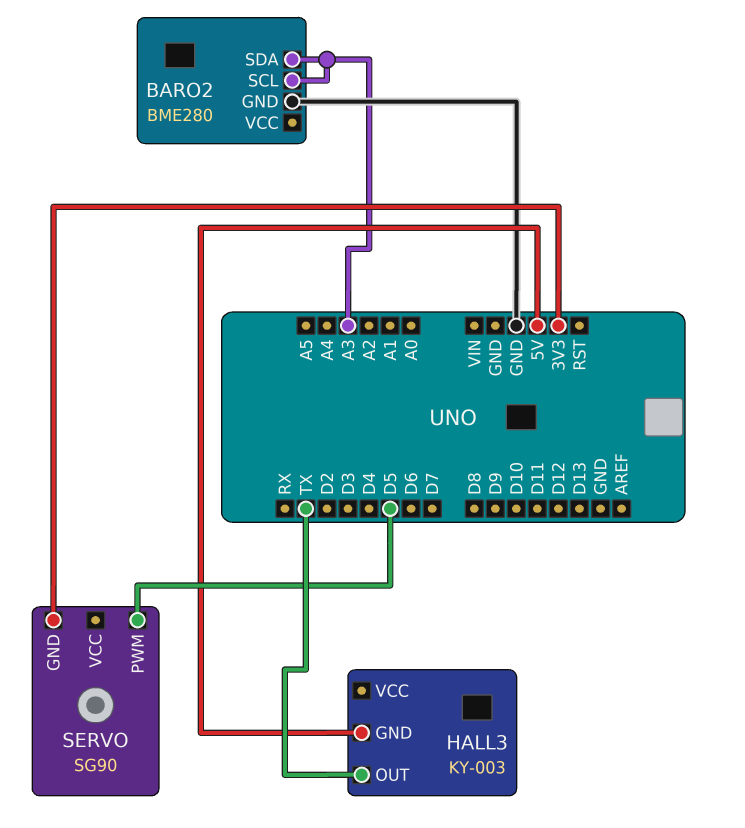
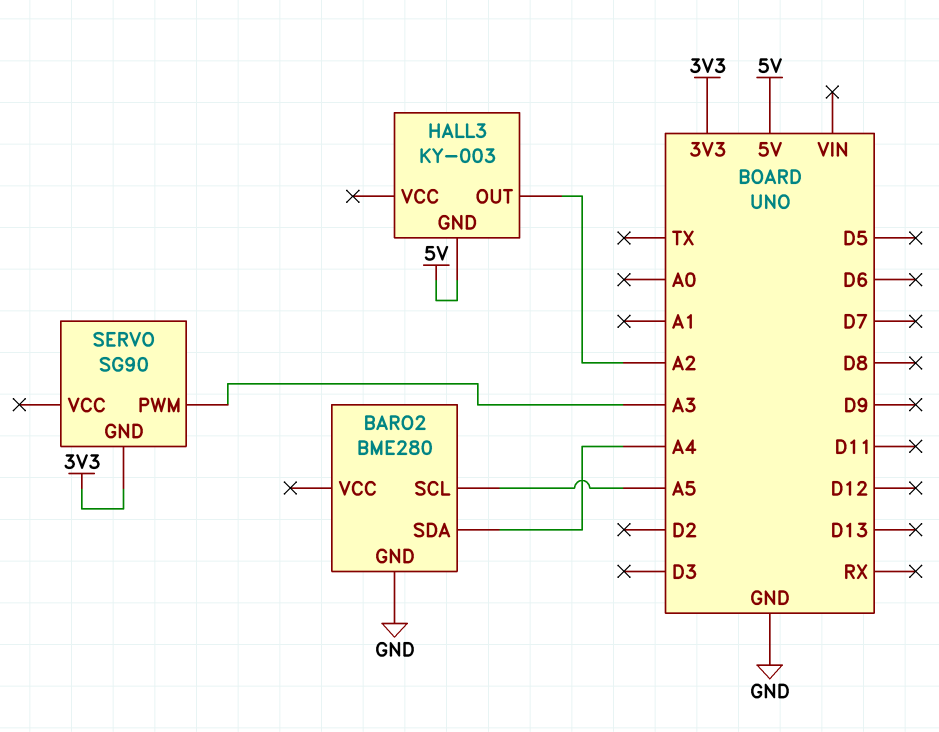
BARO2 pin SCL: A3 -> A5
BARO2 pin SDA: A3 -> A4
HALL3 pin OUT: TX -> A2
SERVO pin PWM: D5 -> A3

